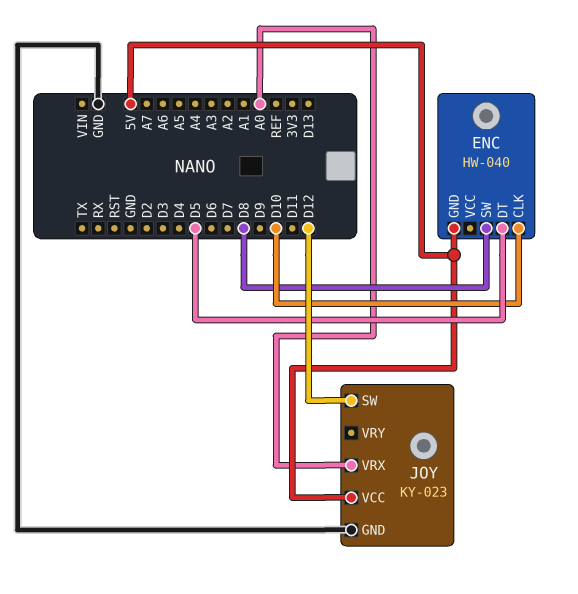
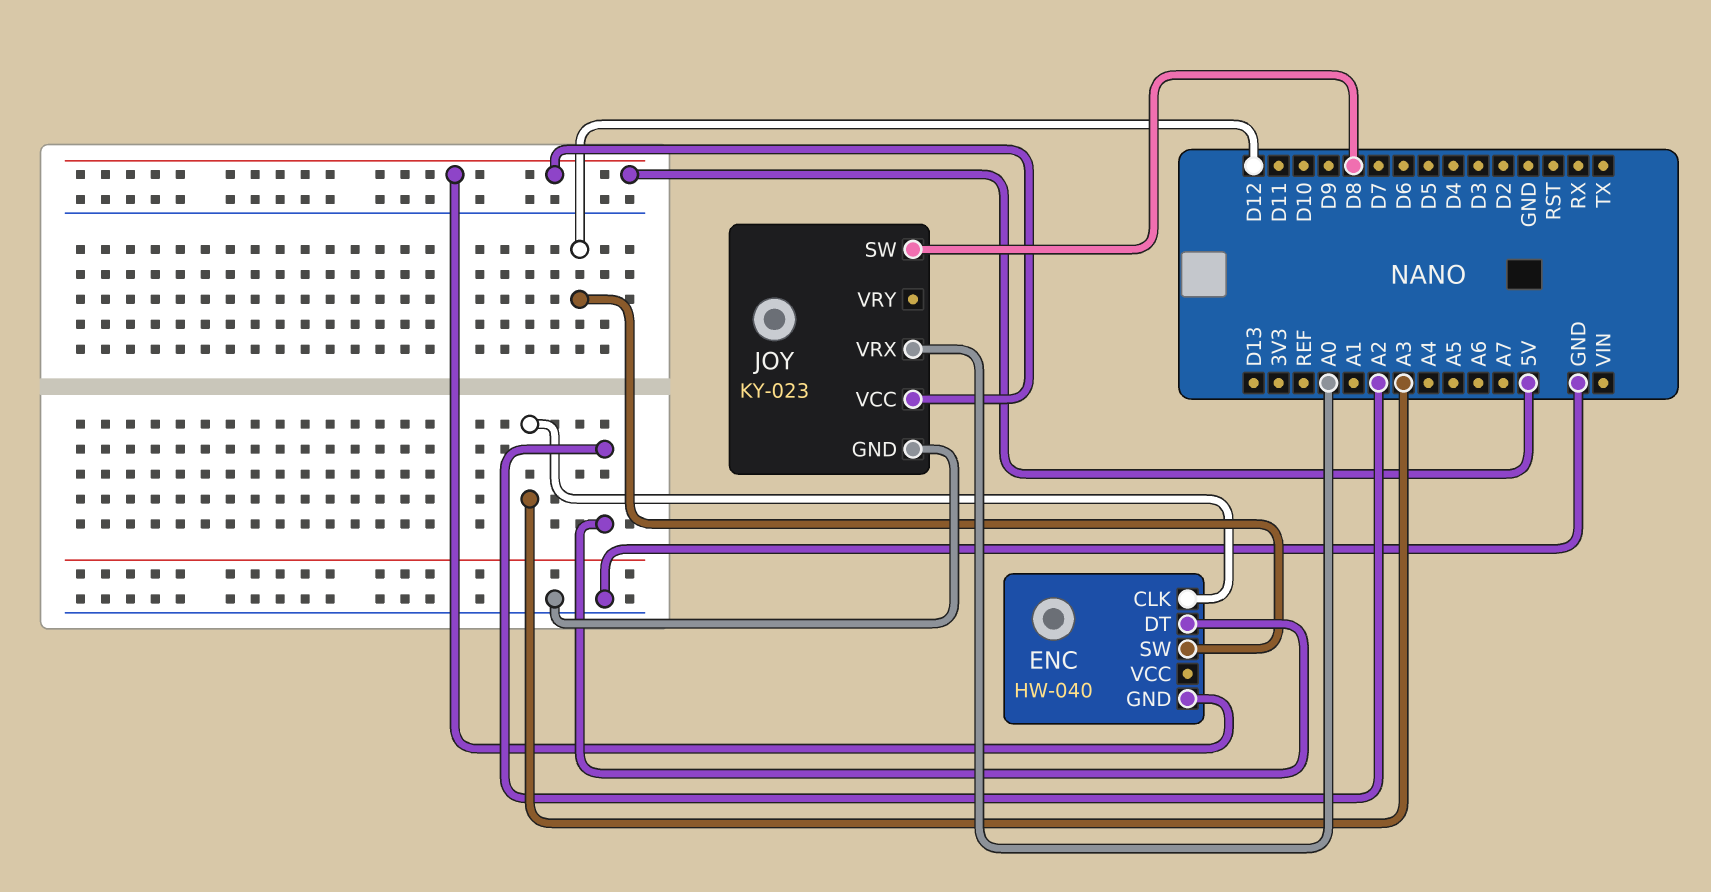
ENC pin CLK: D10 -> A3
ENC pin DT: D5 -> A2
ENC pin SW: D8 -> D12
JOY pin SW: D12 -> D8

